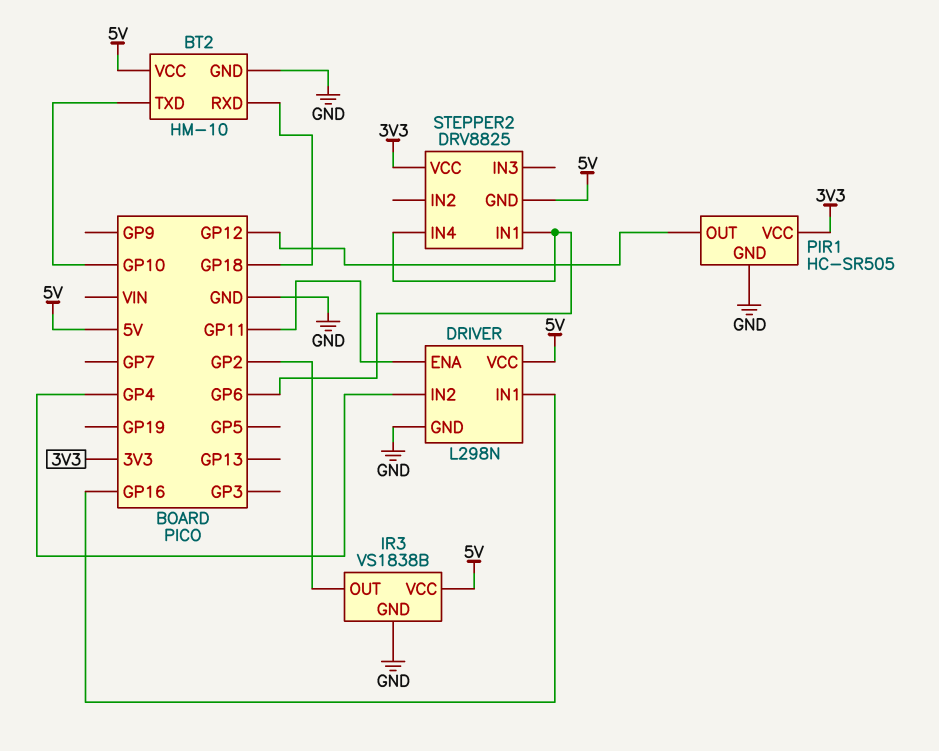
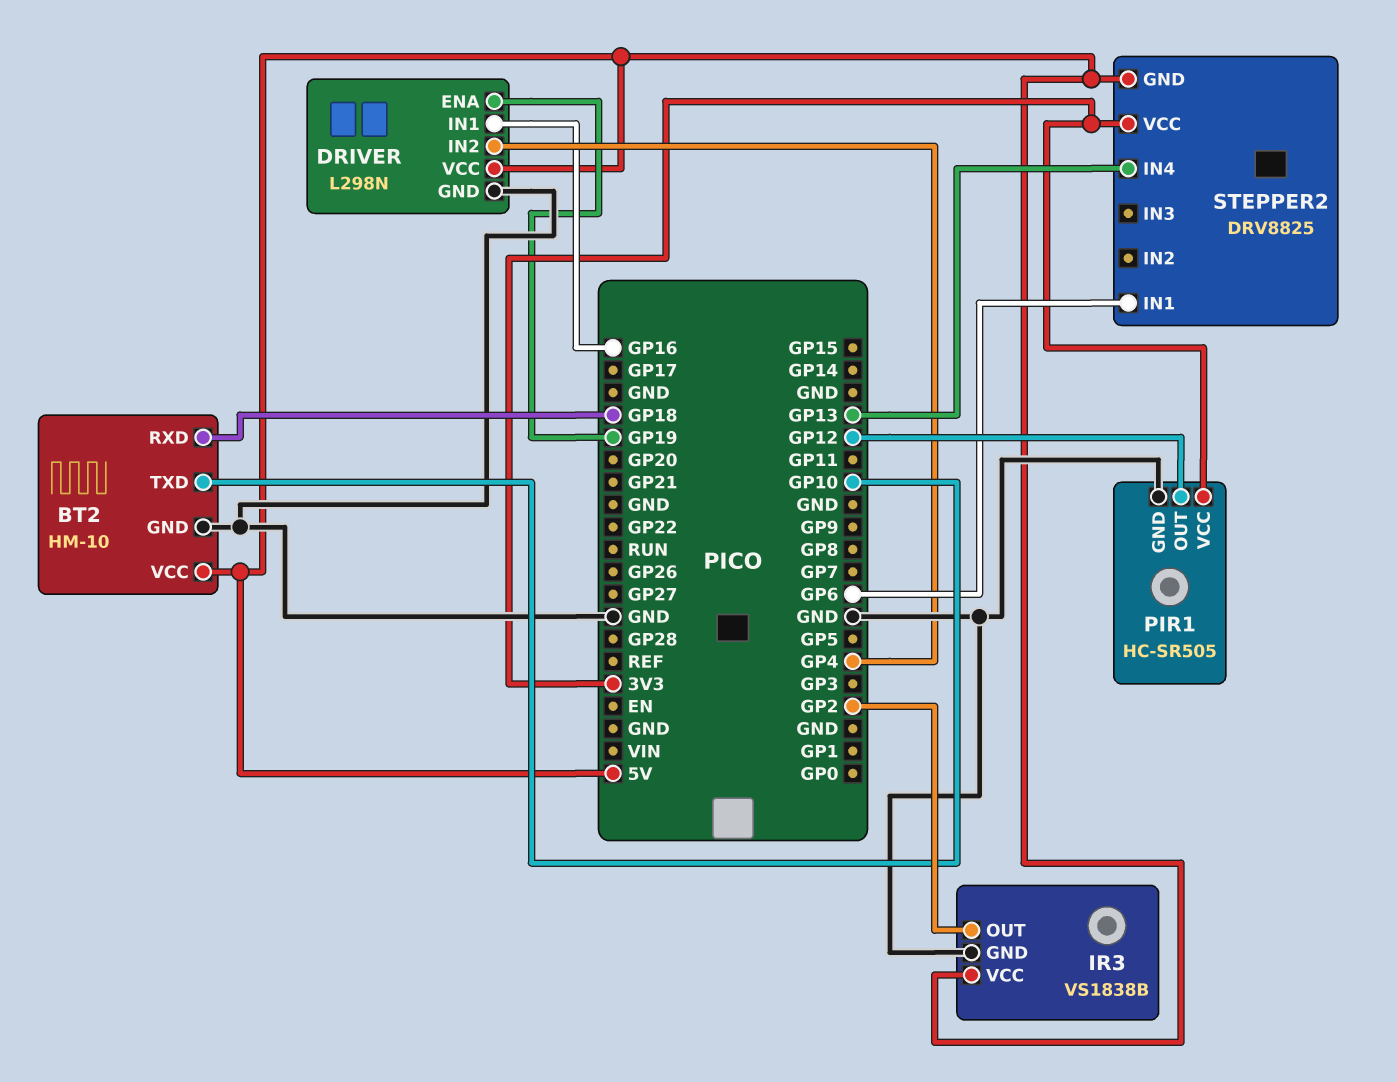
DRIVER pin ENA: GP11 -> GP19
STEPPER2 pin IN4: GP6 -> GP13

